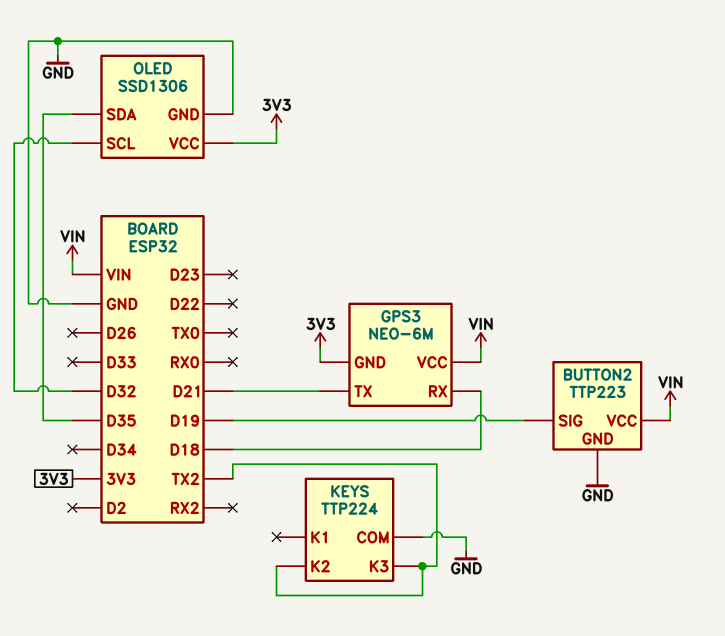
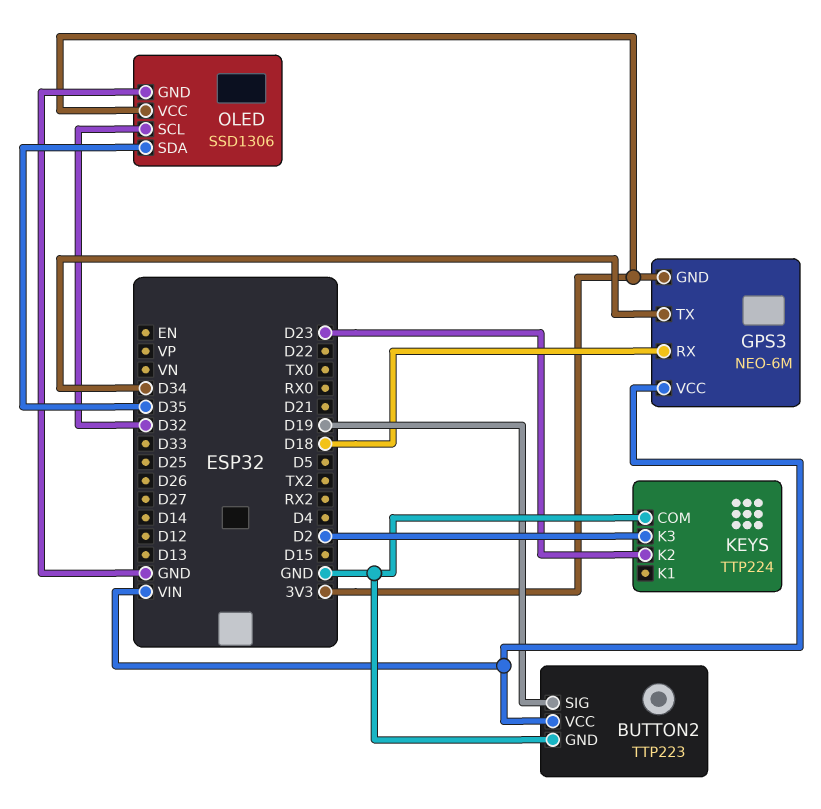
GPS3 pin TX: D21 -> D34
KEYS pin K2: TX2 -> D23
KEYS pin K3: TX2 -> D2

